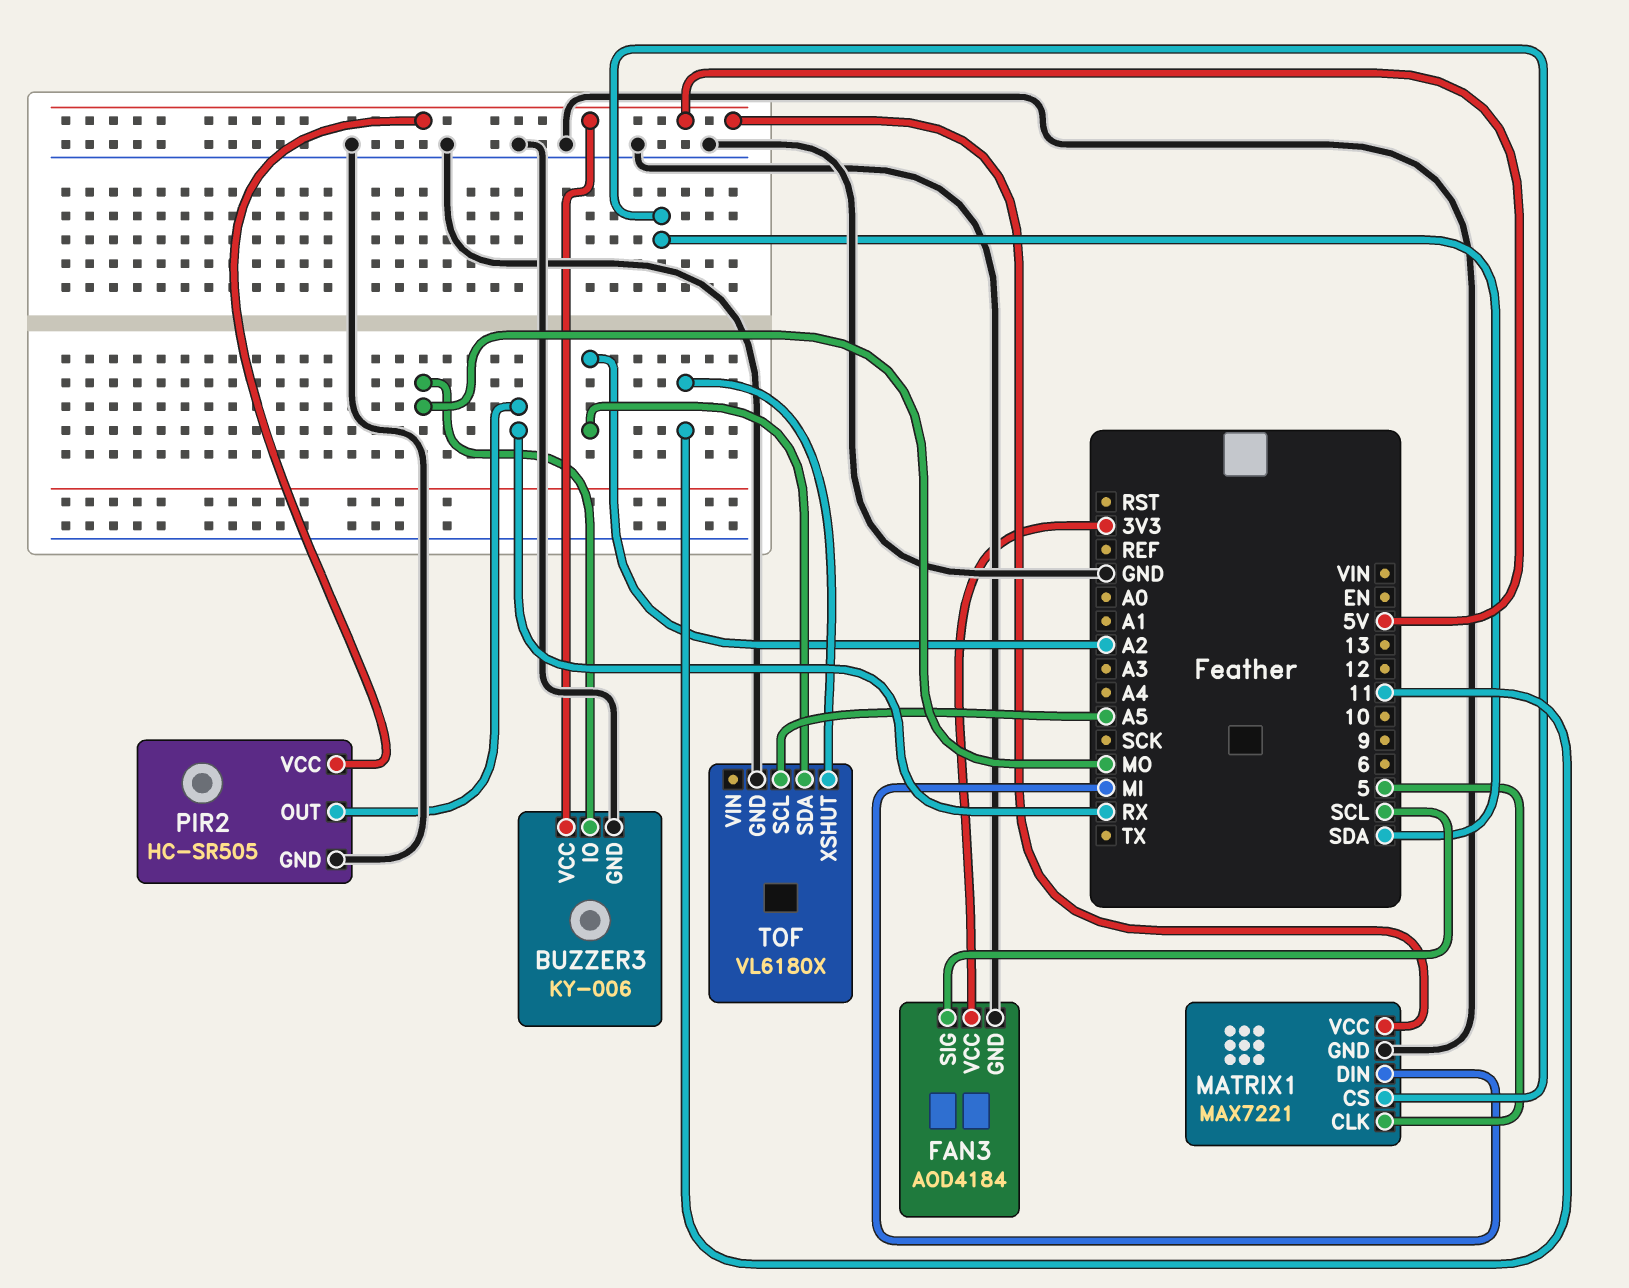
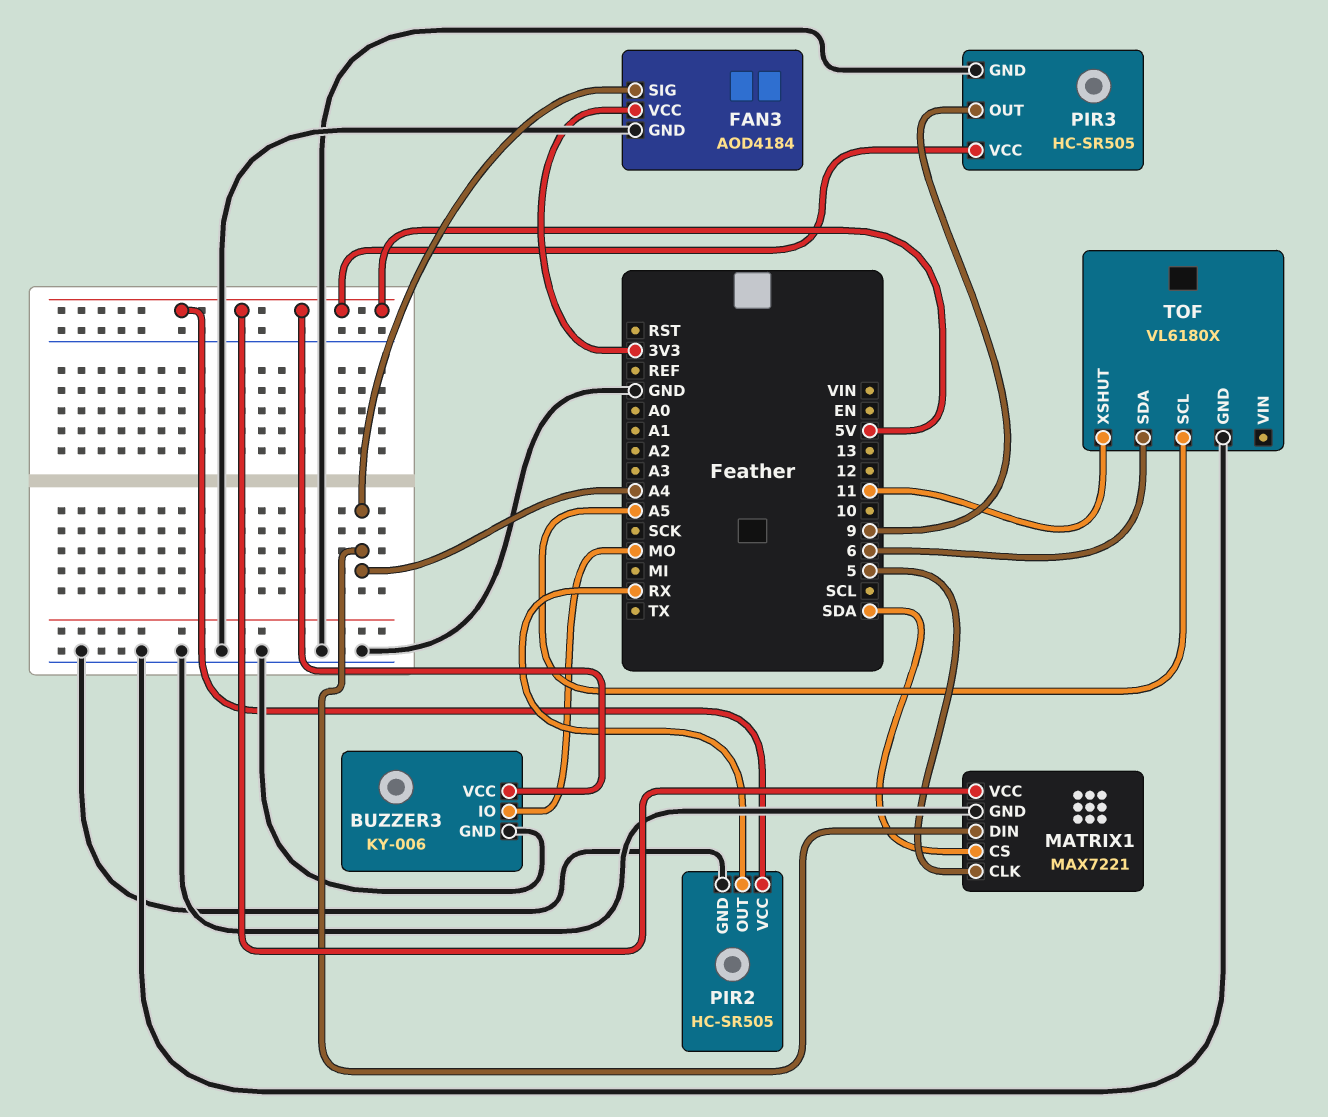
FAN3 pin SIG: SCL -> A4
MATRIX1 pin DIN: MI -> A4
PIR3: none -> HC-SR505
PIR3 pin GND: none -> GND
PIR3 pin OUT: none -> 9
PIR3 pin VCC: none -> 5V
TOF pin SDA: A2 -> 6

